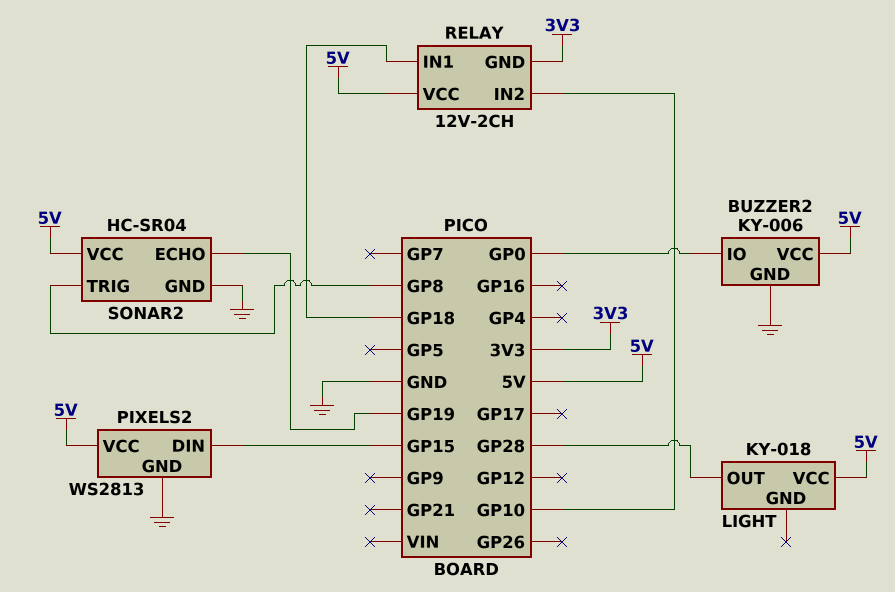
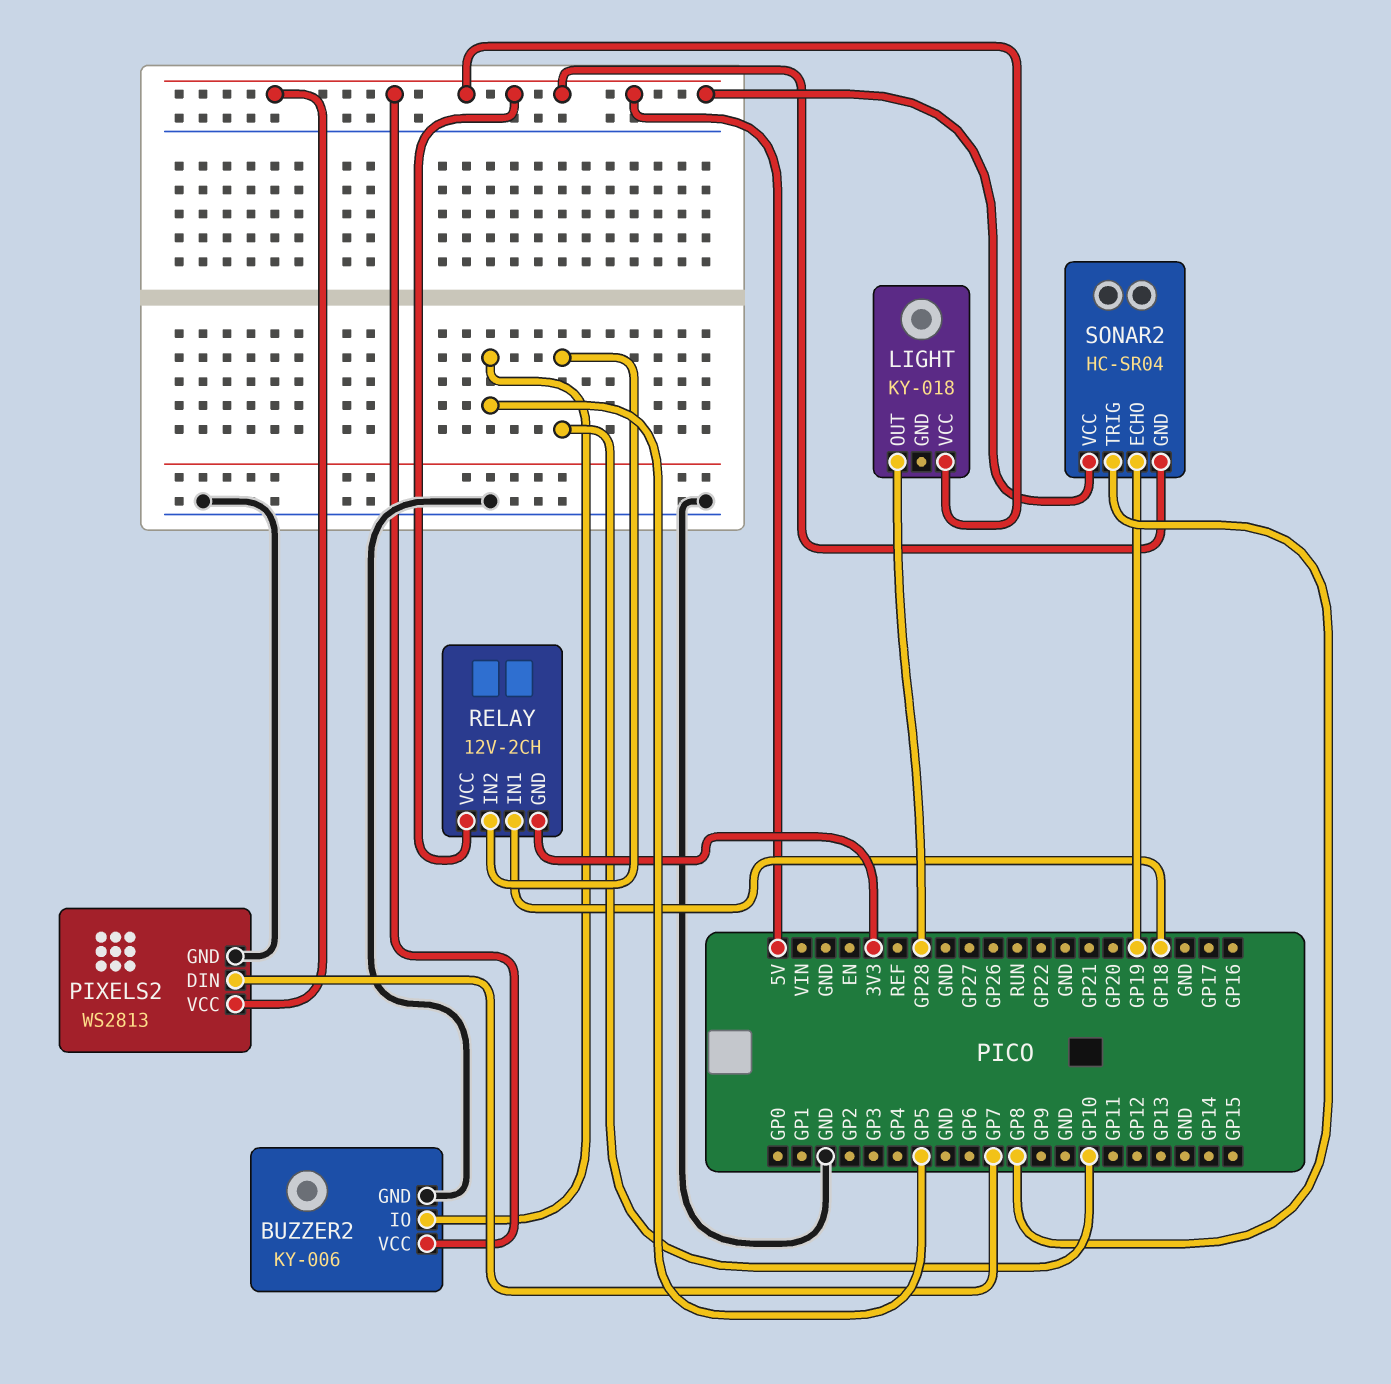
BUZZER2 pin IO: GP0 -> GP5
PIXELS2 pin DIN: GP15 -> GP7
SONAR2 pin GND: GND -> 5V

